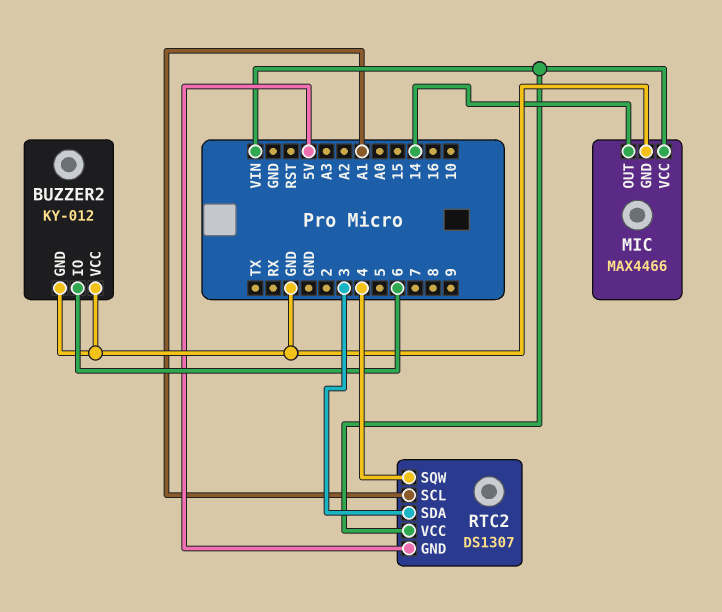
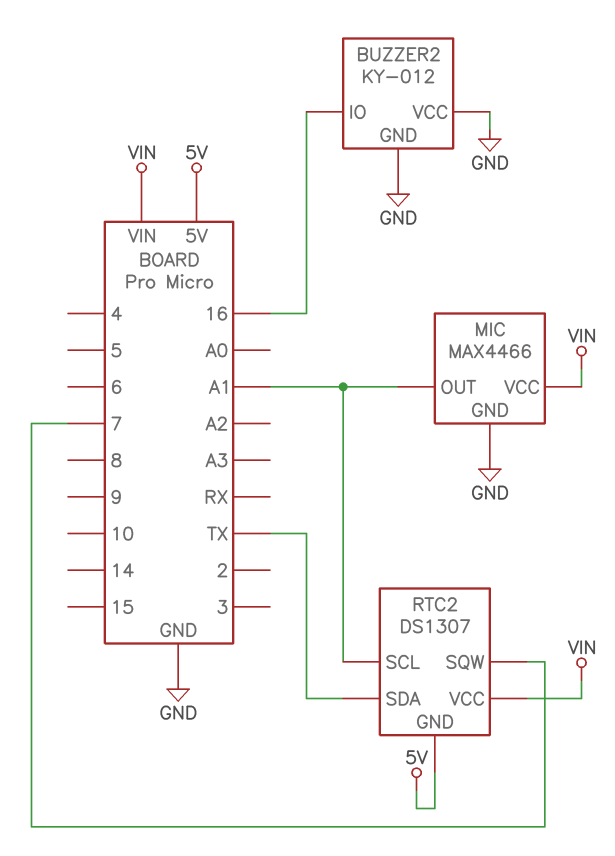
BUZZER2 pin IO: 6 -> 16
MIC pin OUT: 14 -> A1
RTC2 pin SDA: 3 -> TX
RTC2 pin SQW: 4 -> 7

